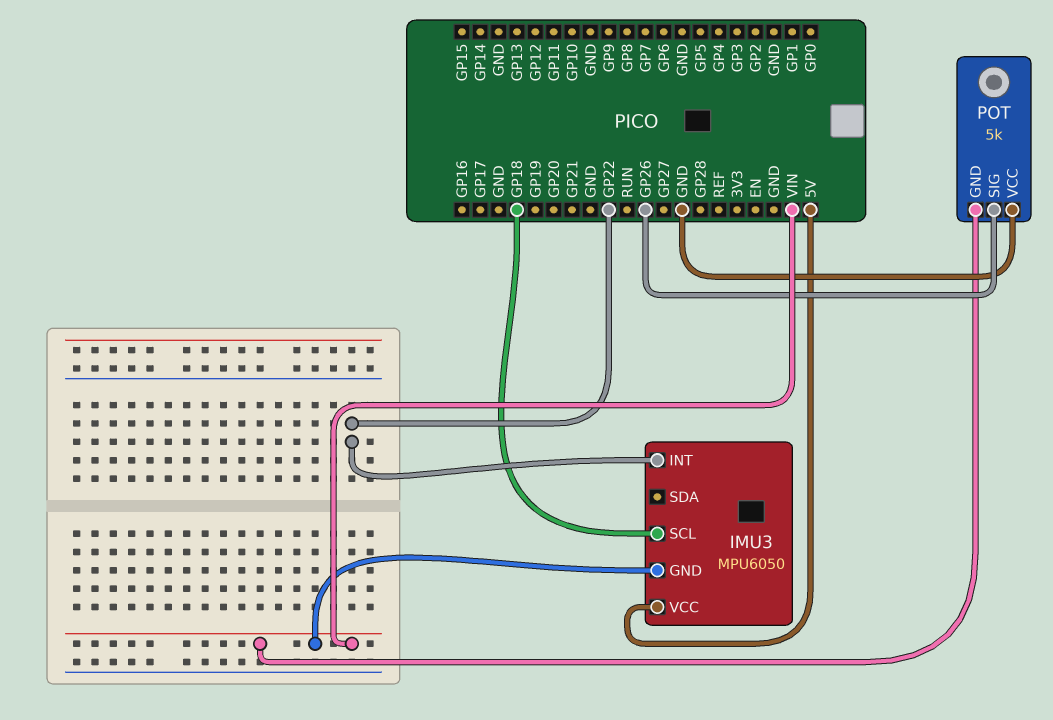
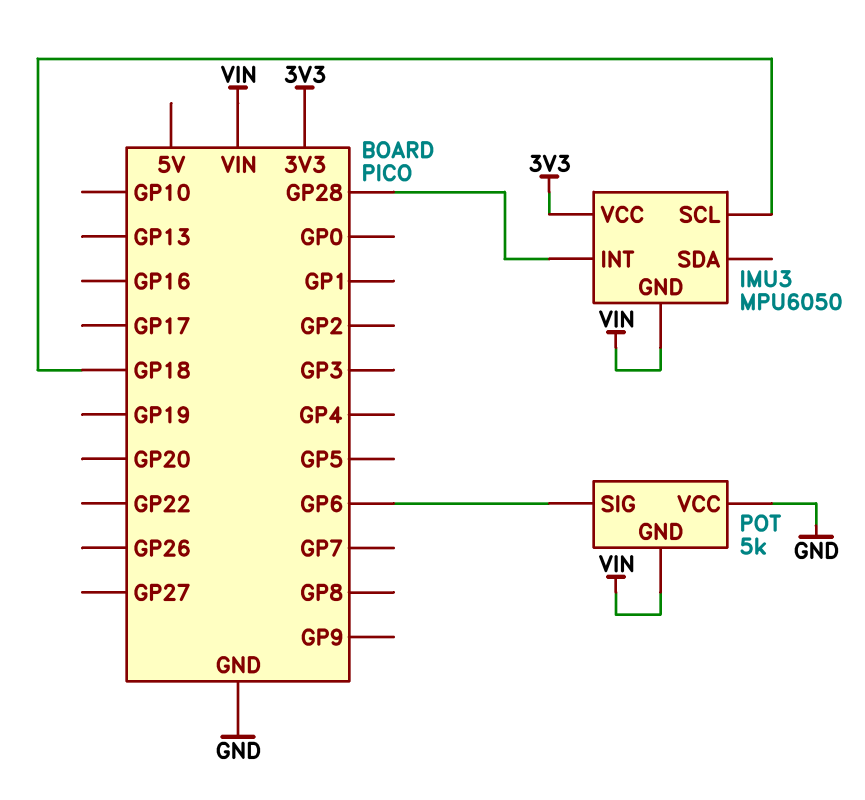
IMU3 pin INT: GP22 -> GP28
IMU3 pin VCC: 5V -> 3V3
POT pin SIG: GP26 -> GP6

